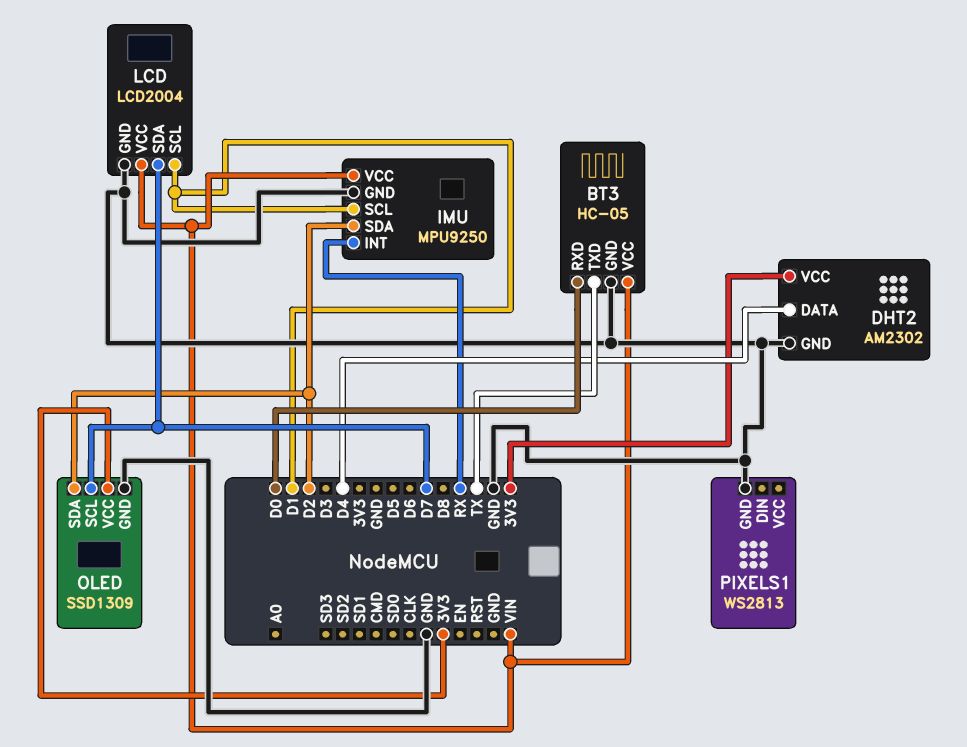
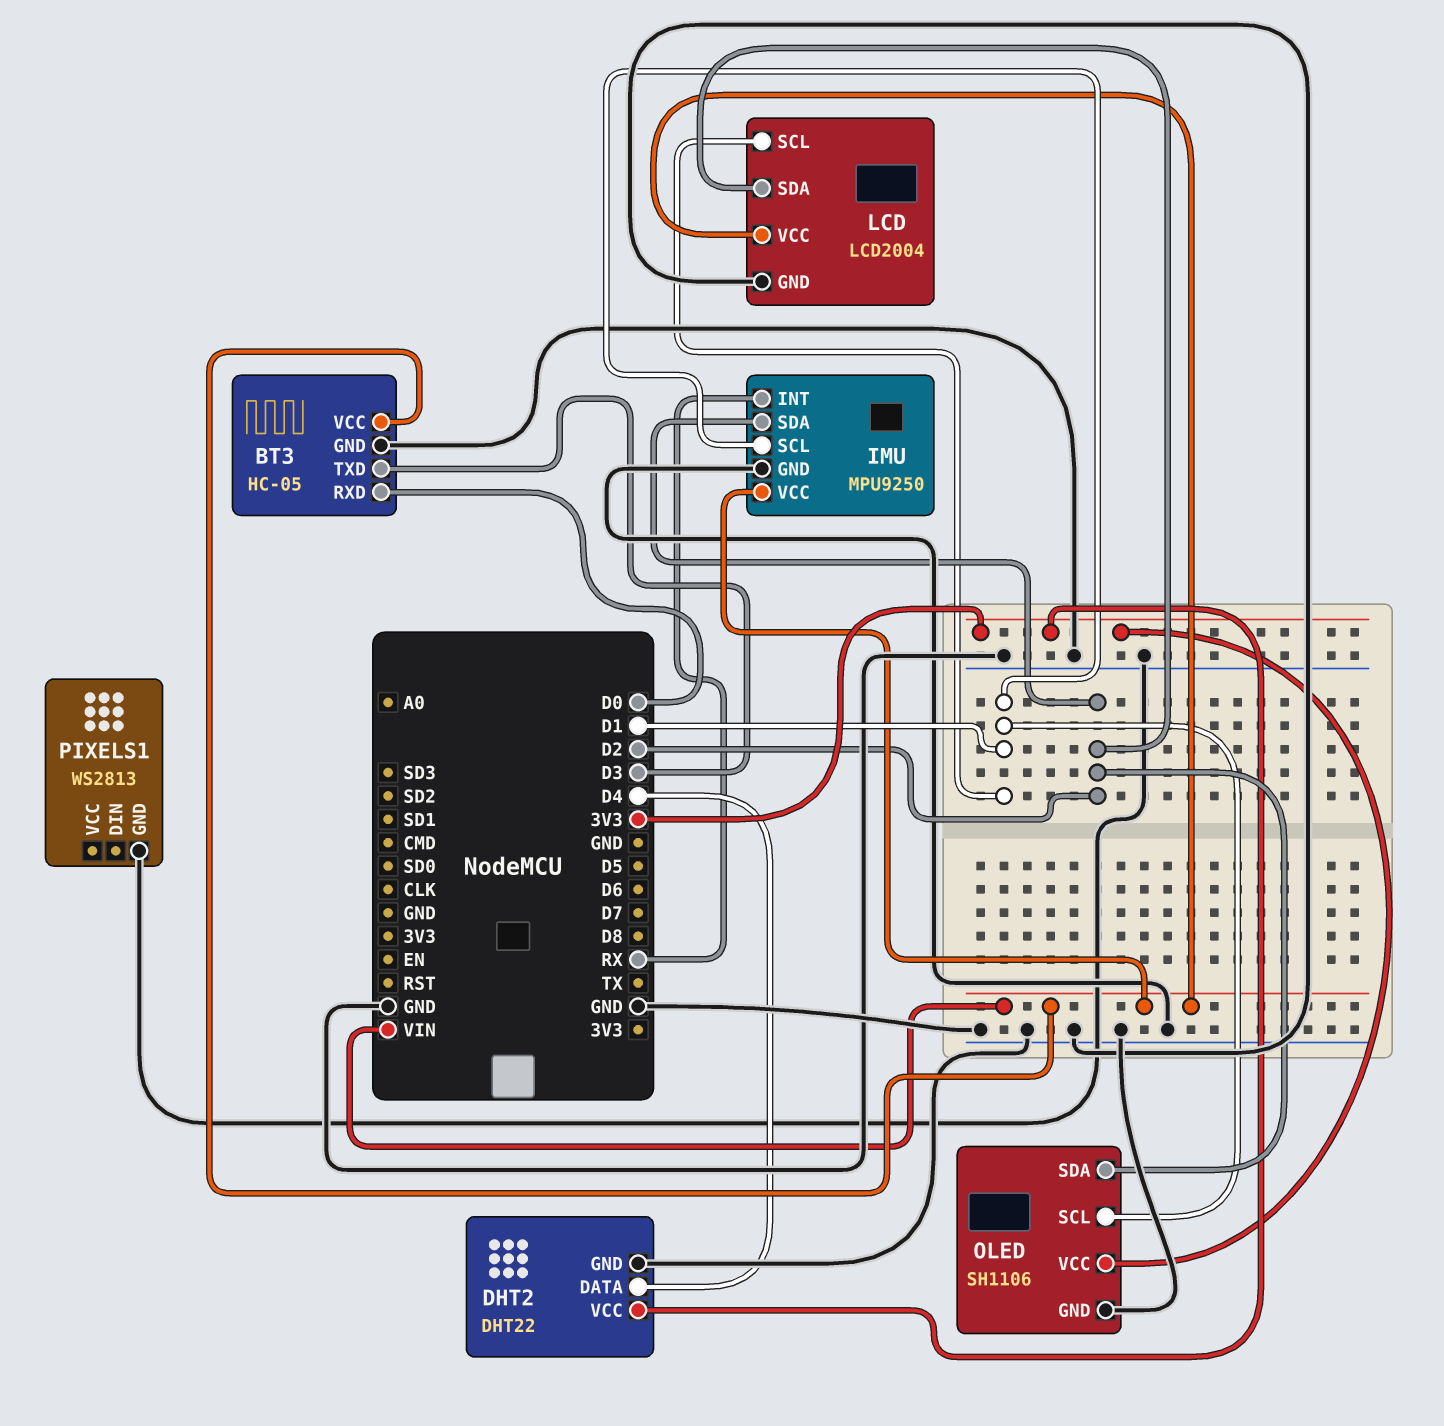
BT3 pin TXD: TX -> D3
DHT2: AM2302 -> DHT22
LCD pin SDA: D7 -> D2
OLED: SSD1309 -> SH1106
OLED pin SCL: D7 -> D1

